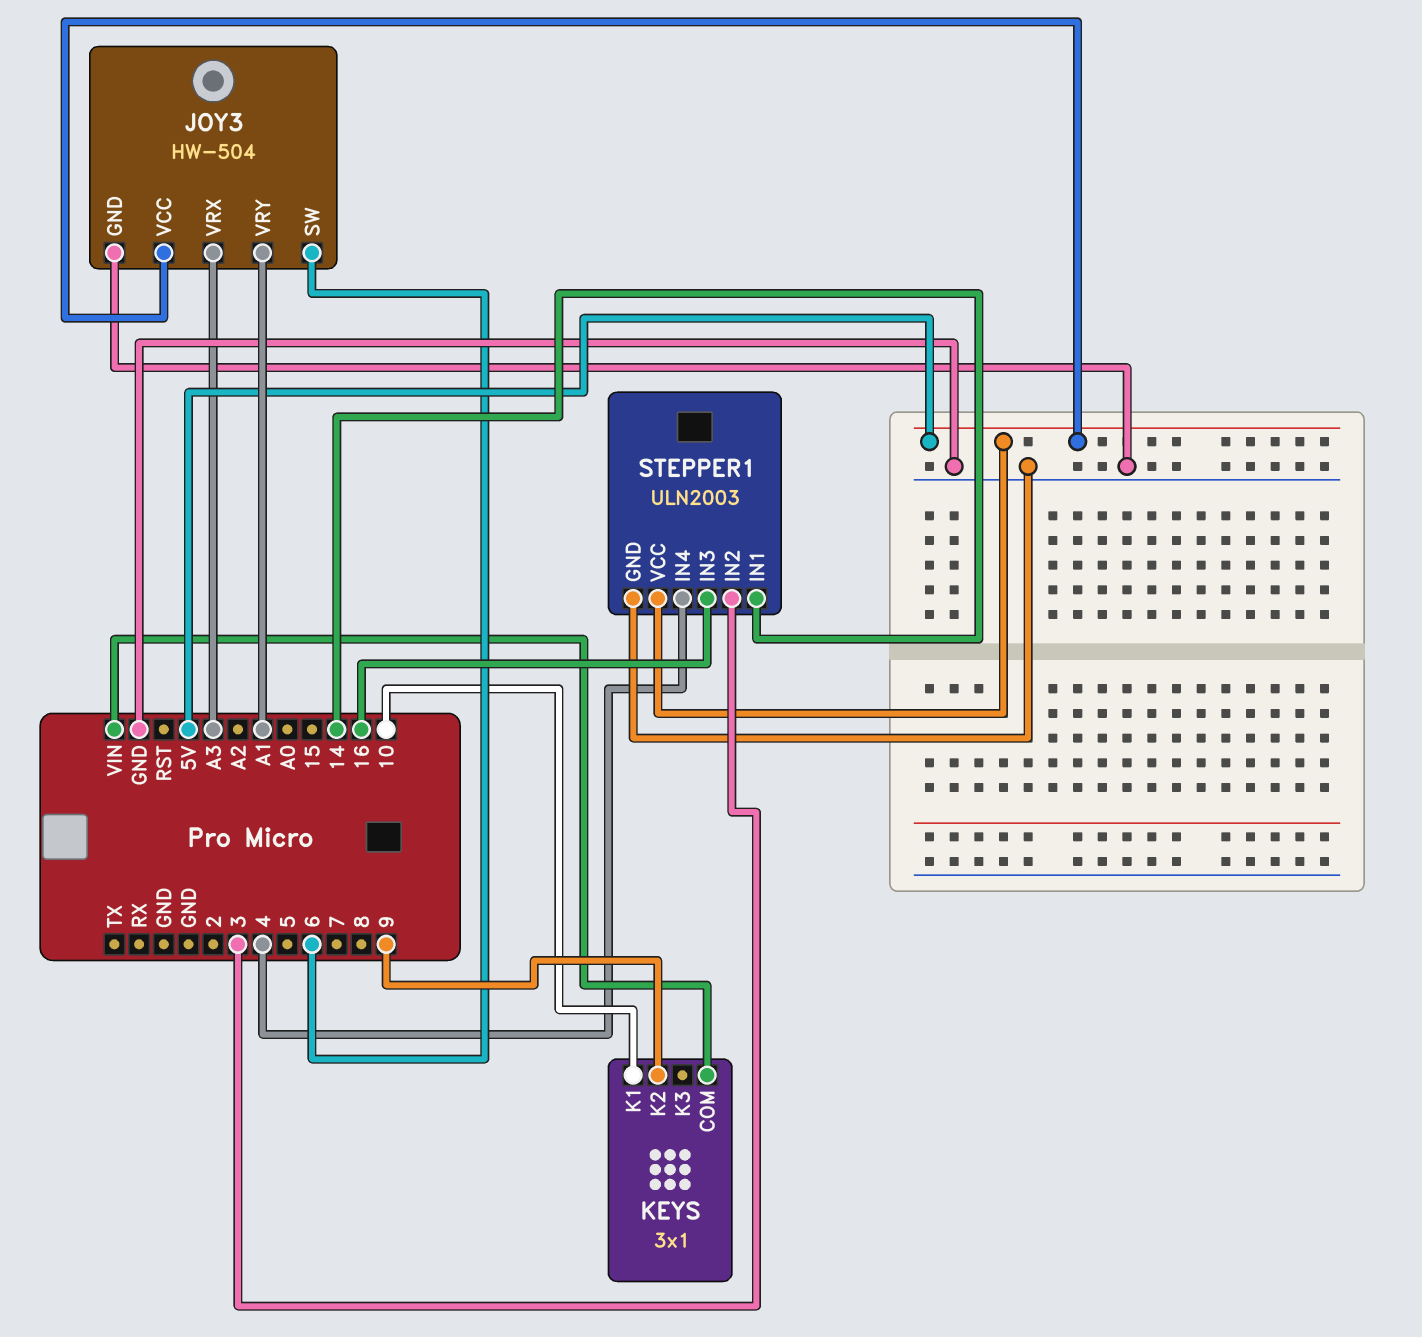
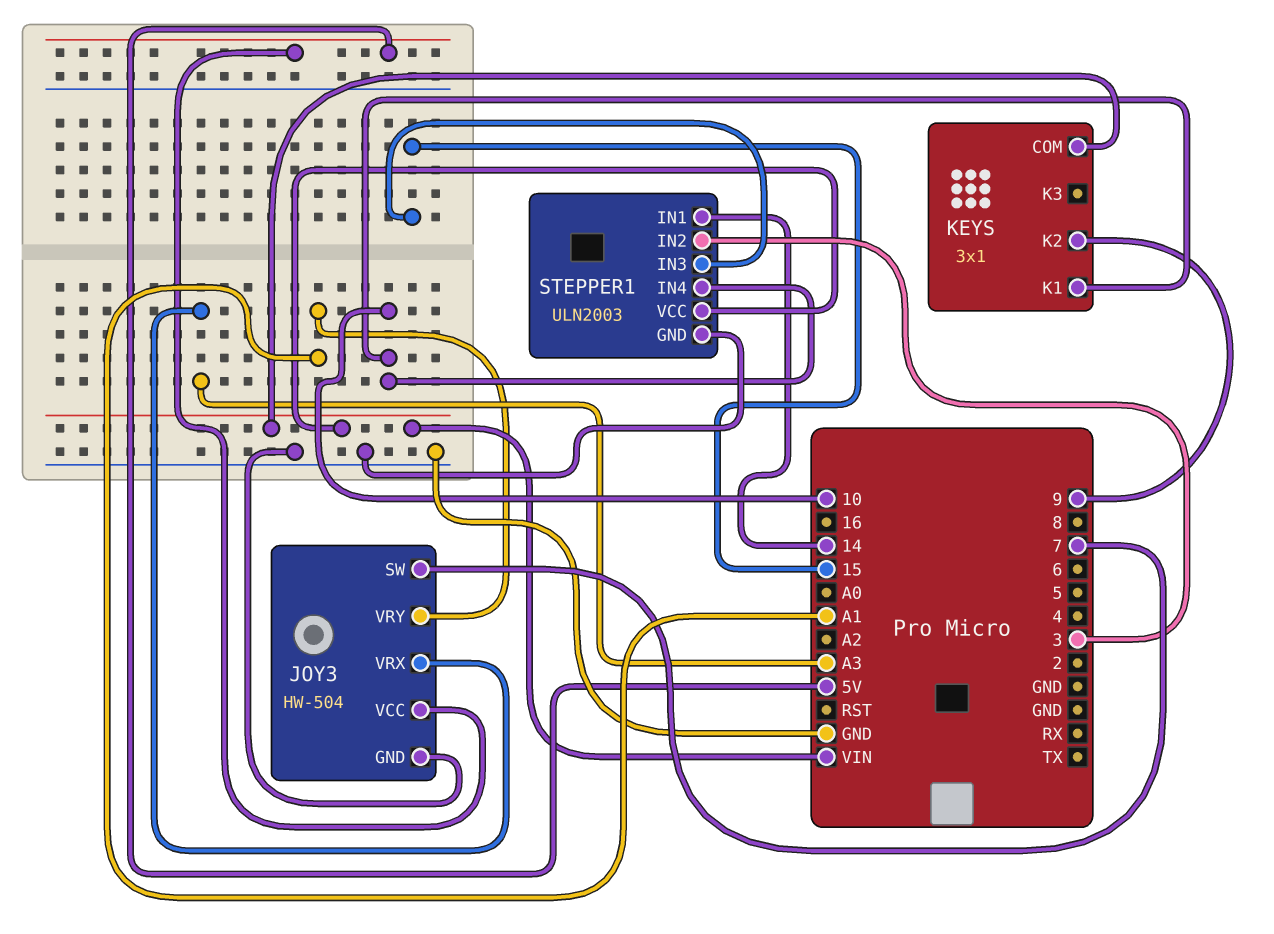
JOY3 pin SW: 6 -> 7
STEPPER1 pin IN3: 16 -> 15
STEPPER1 pin IN4: 4 -> 10
STEPPER1 pin VCC: 5V -> VIN

